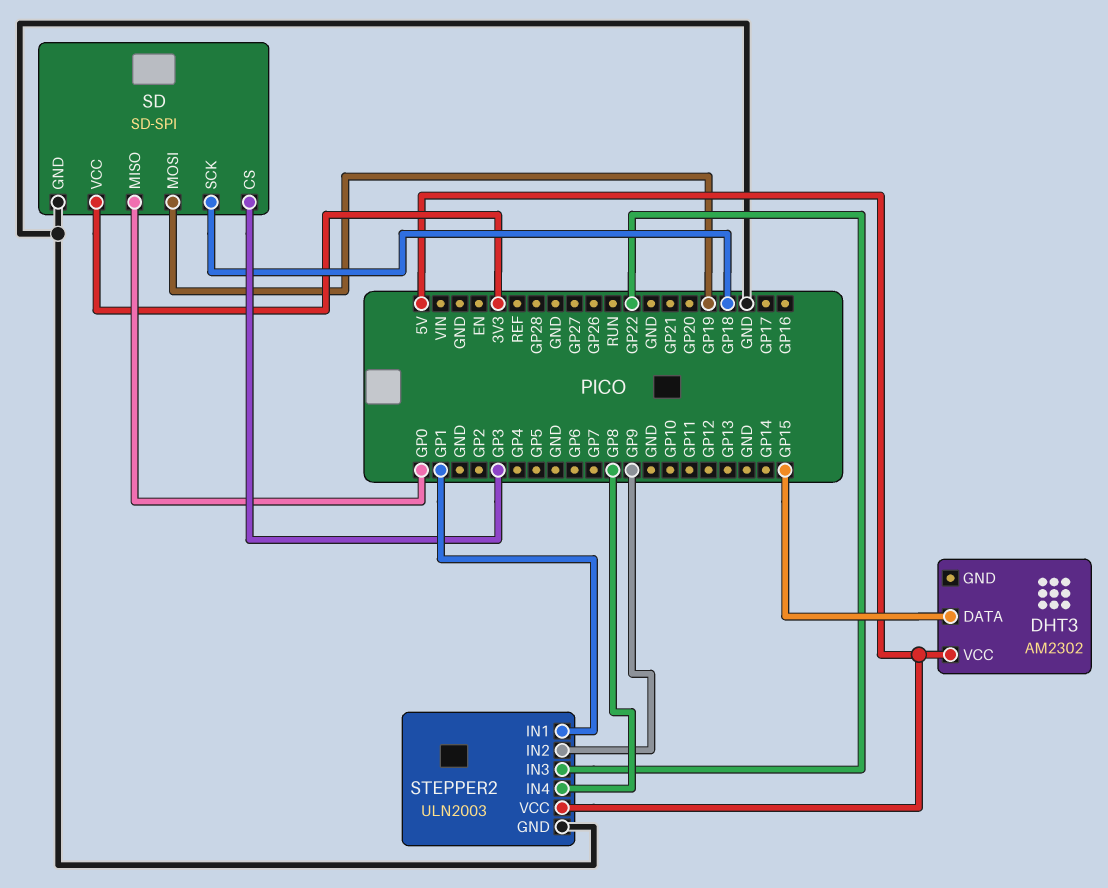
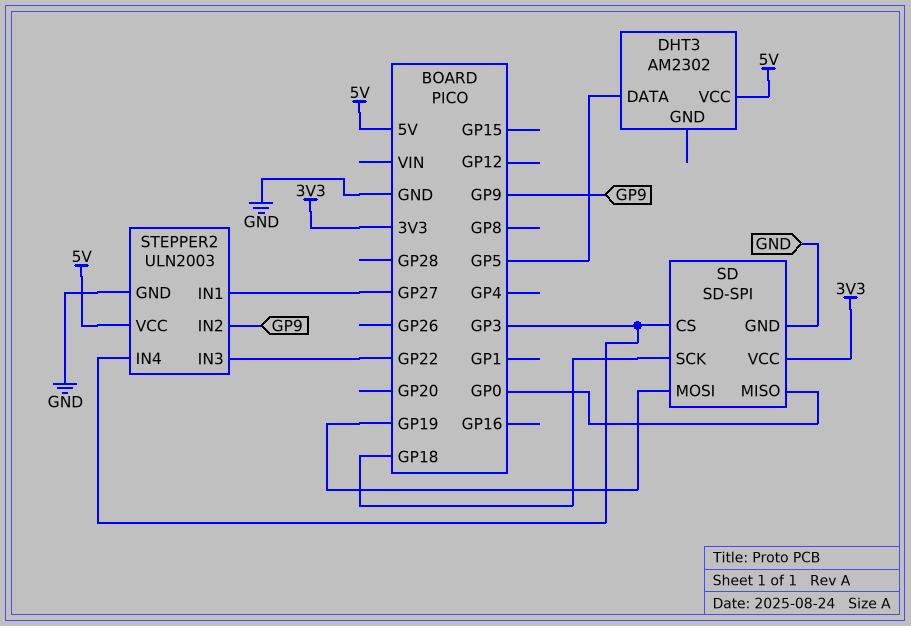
DHT3 pin DATA: GP15 -> GP5
STEPPER2 pin IN1: GP1 -> GP27
STEPPER2 pin IN4: GP8 -> GP3

